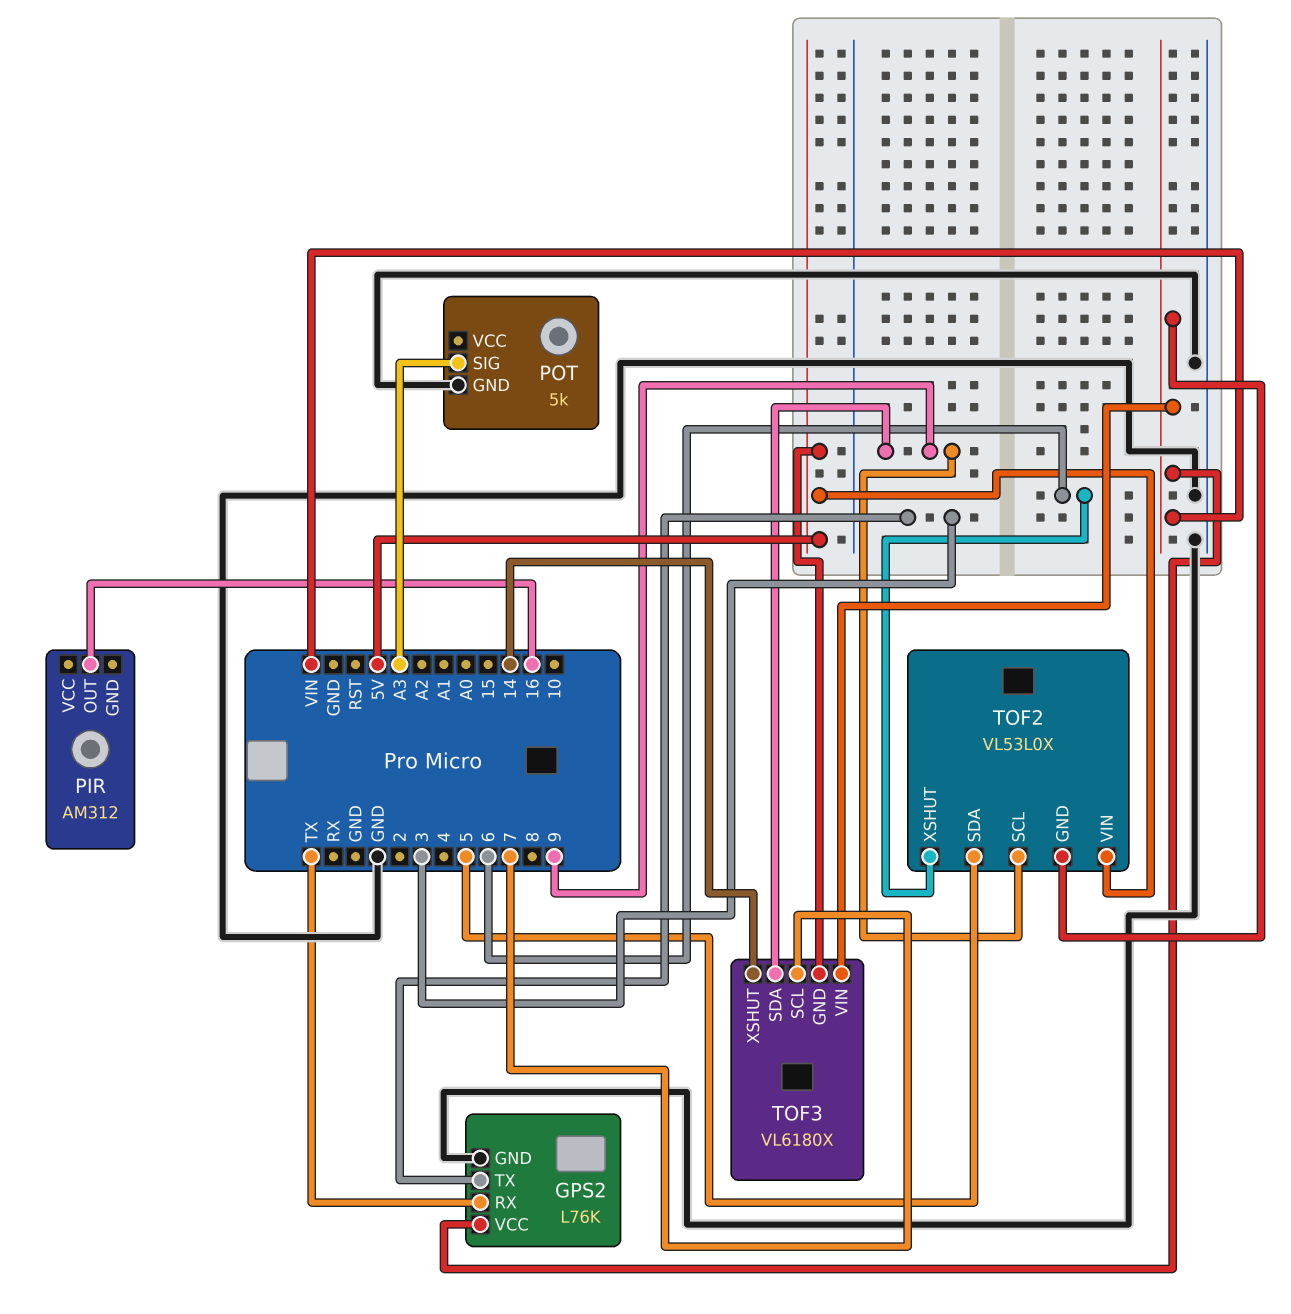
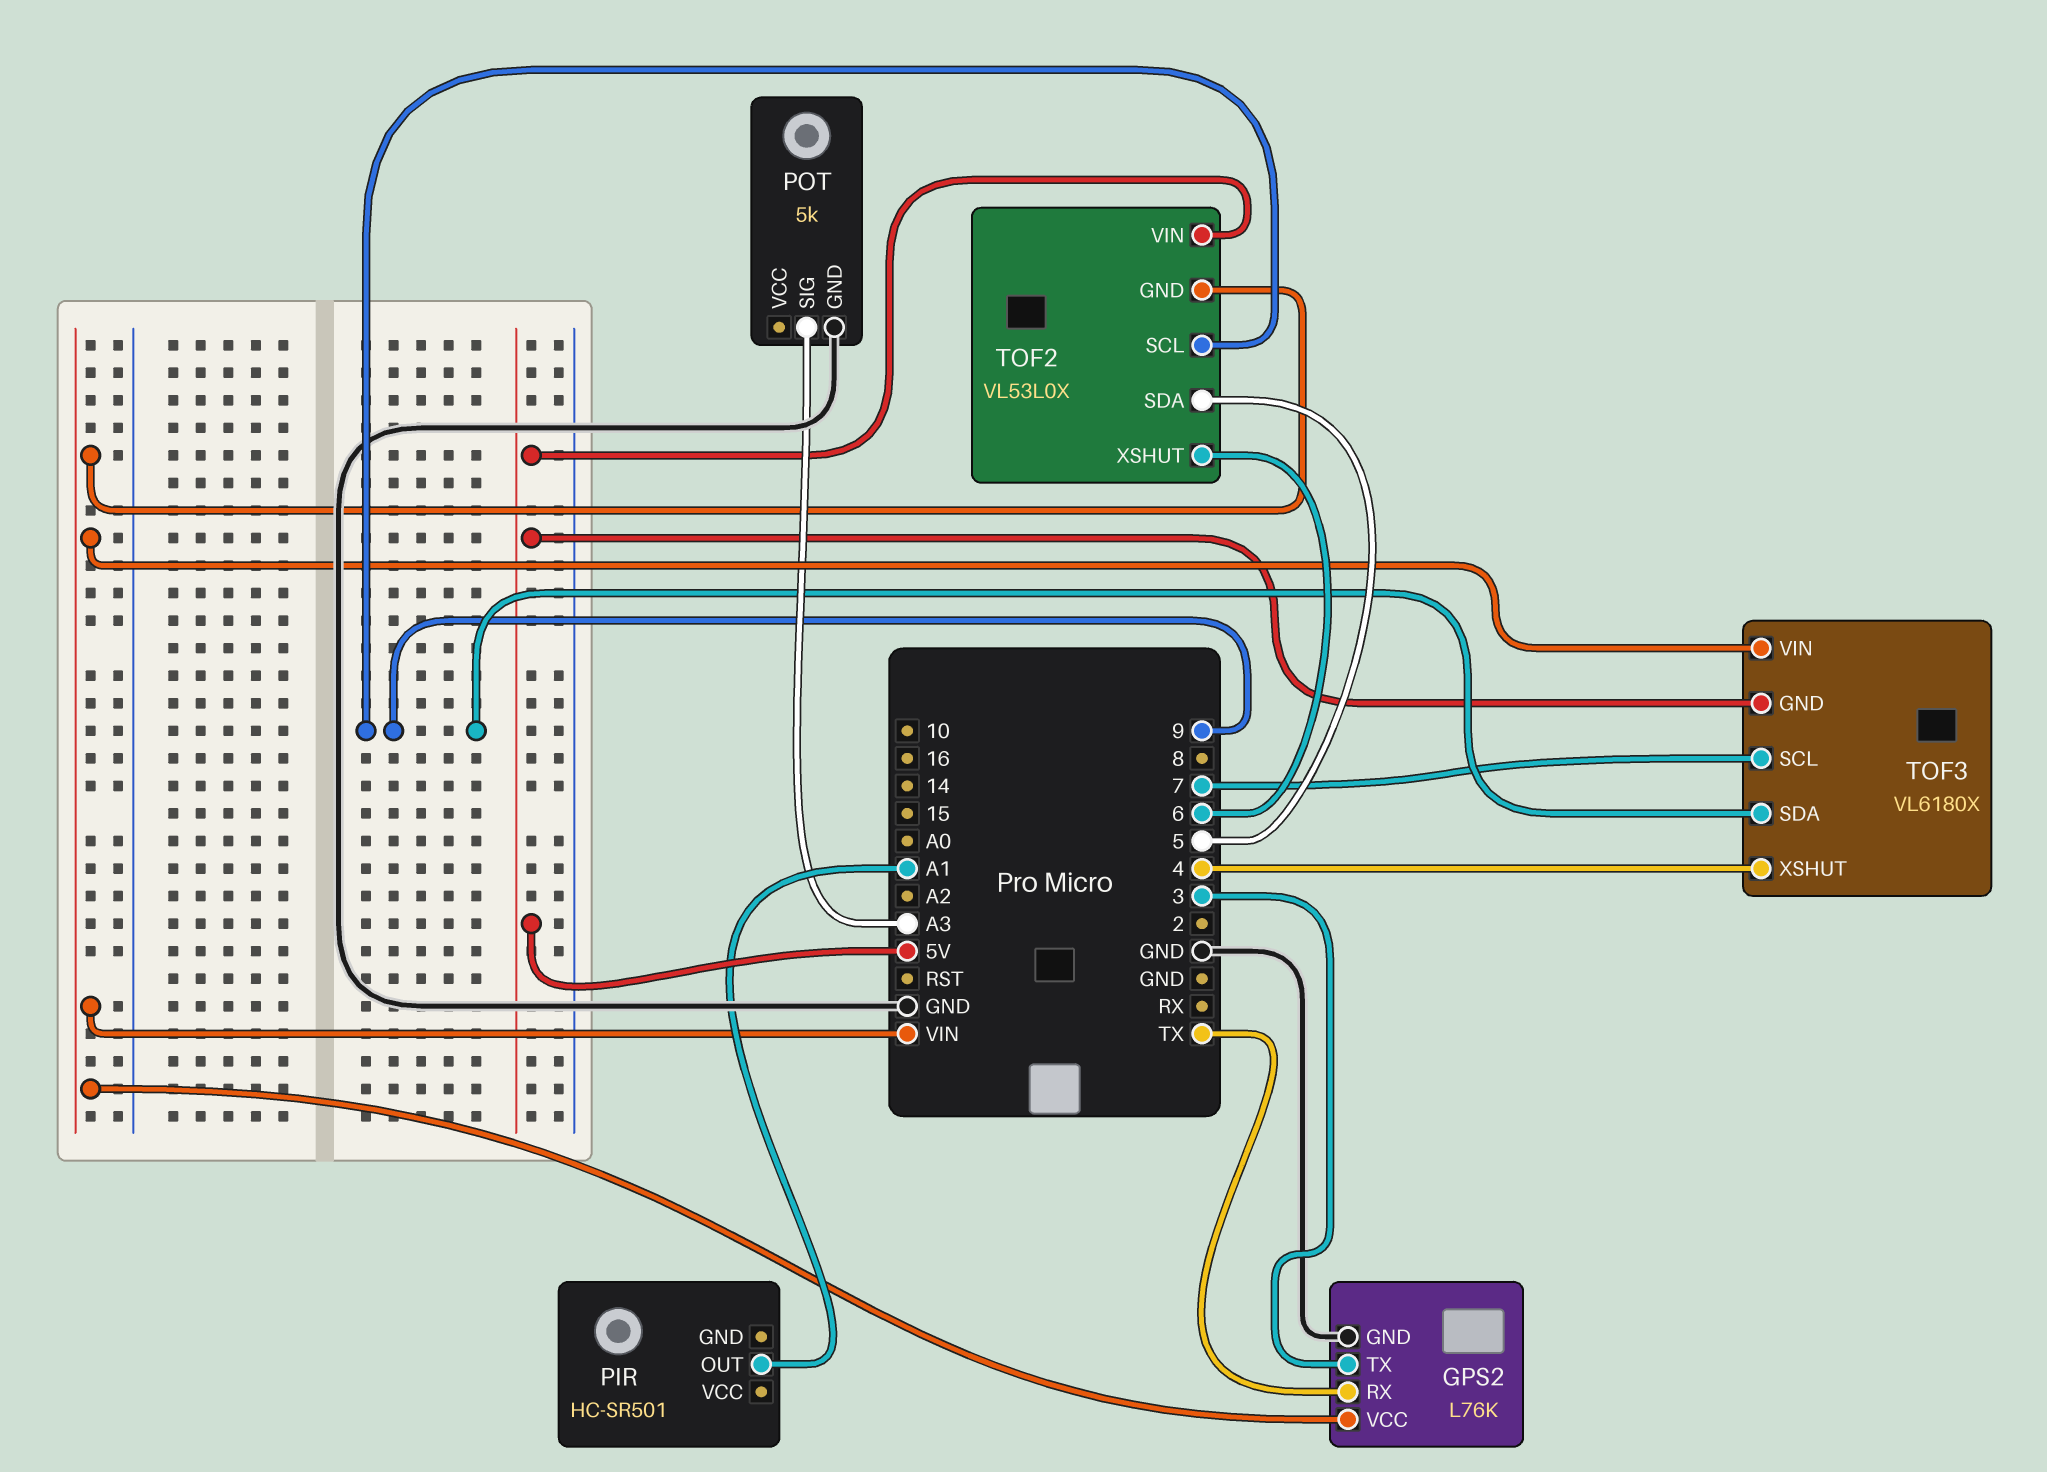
PIR: AM312 -> HC-SR501
PIR pin OUT: 16 -> A1
TOF3 pin XSHUT: 14 -> 4

